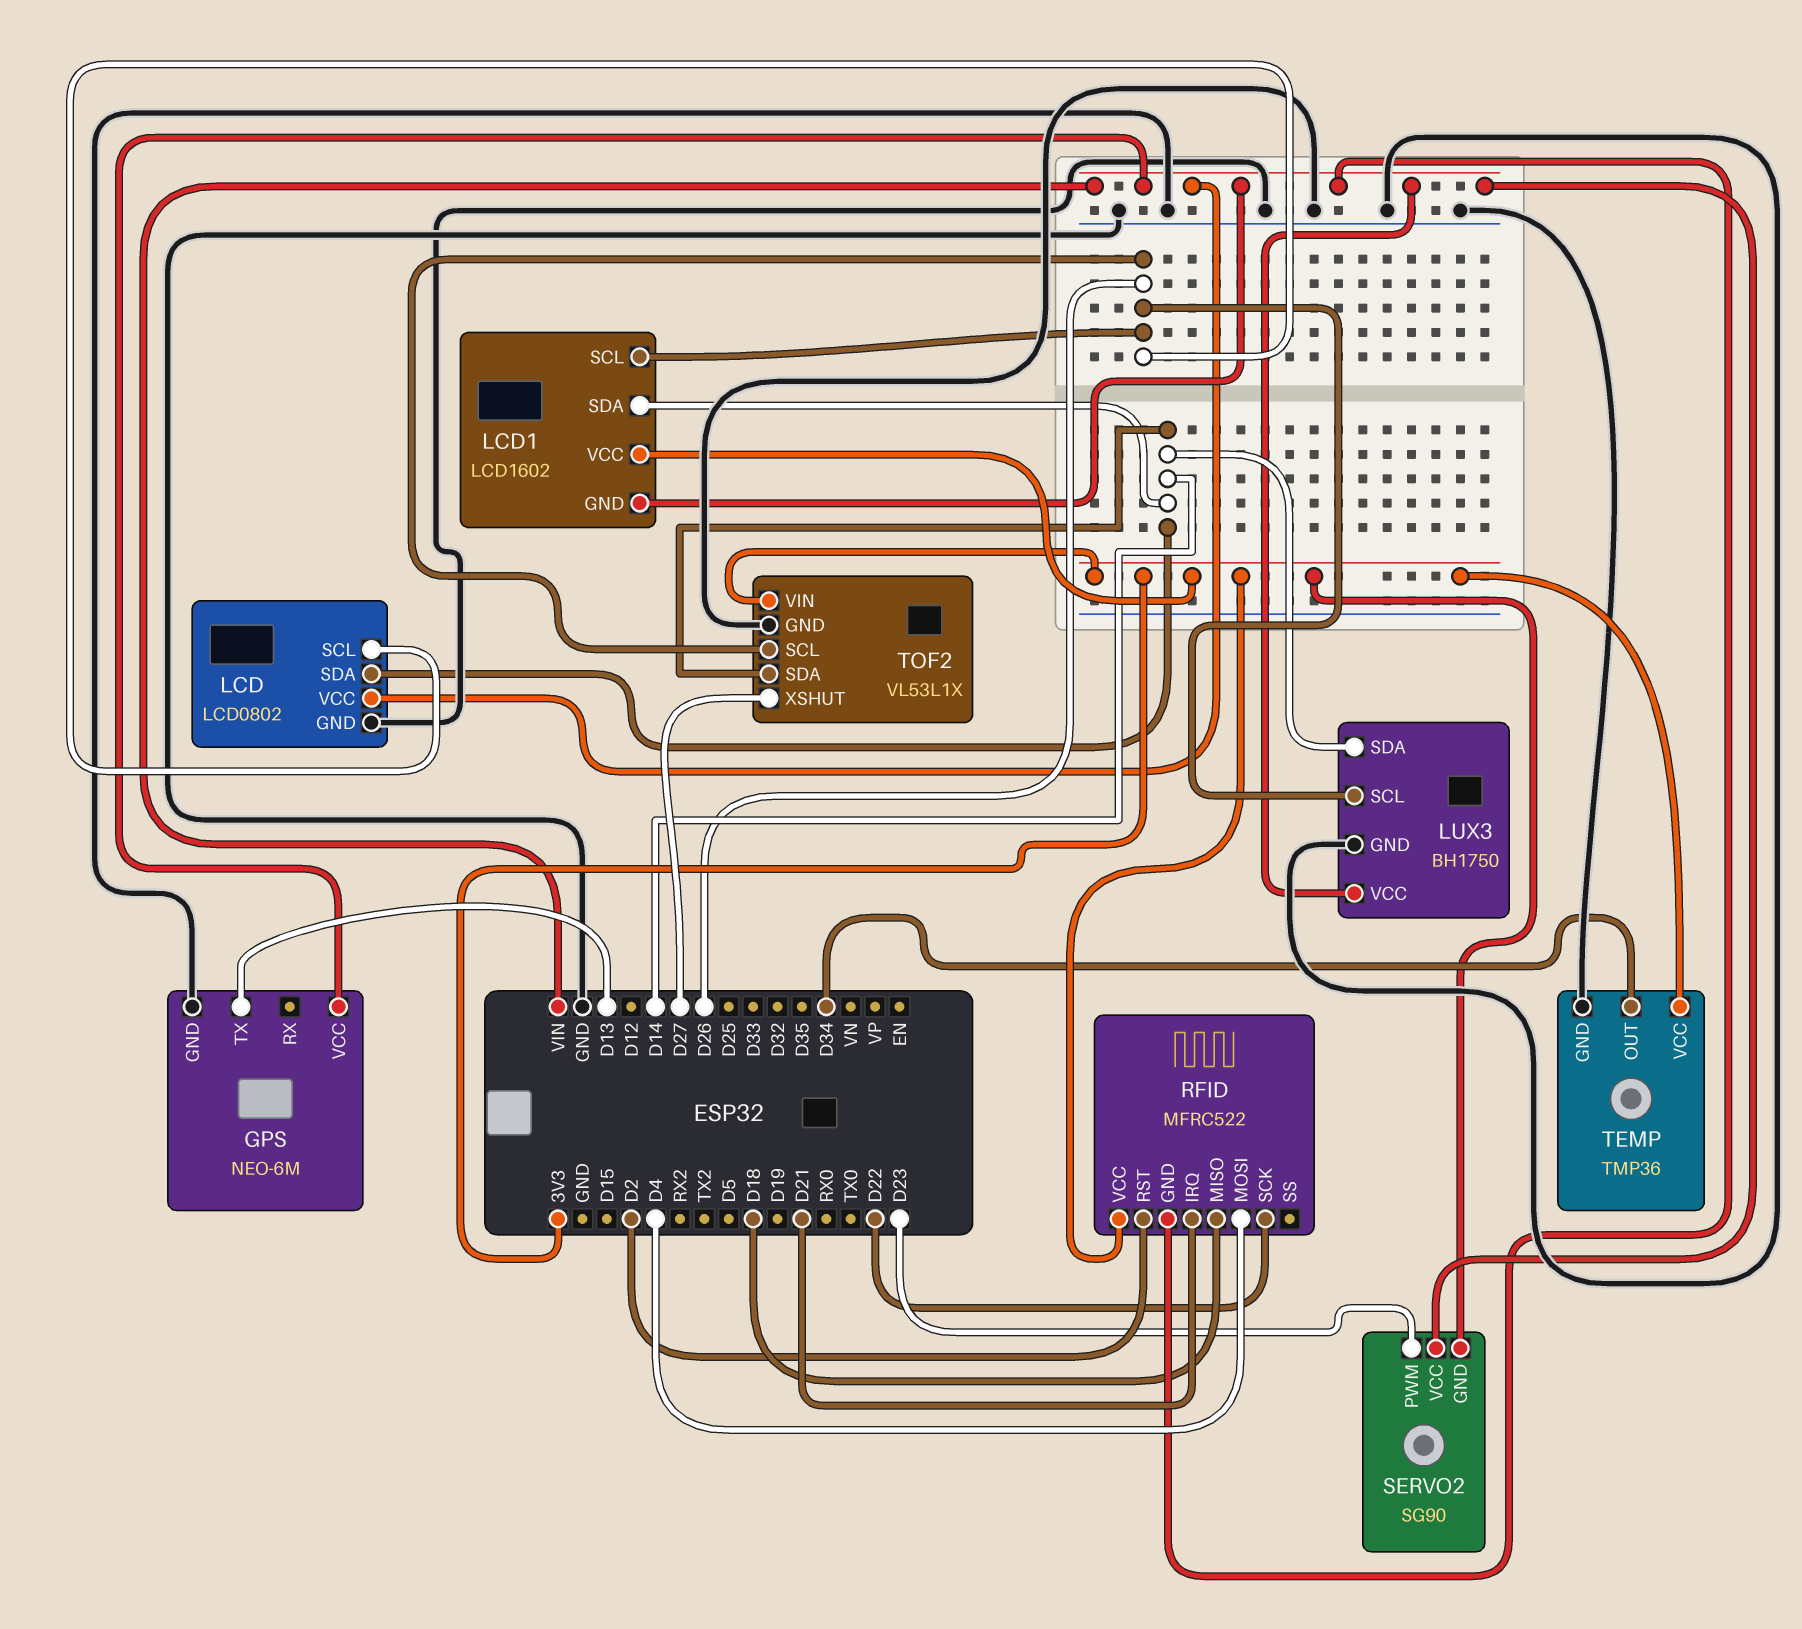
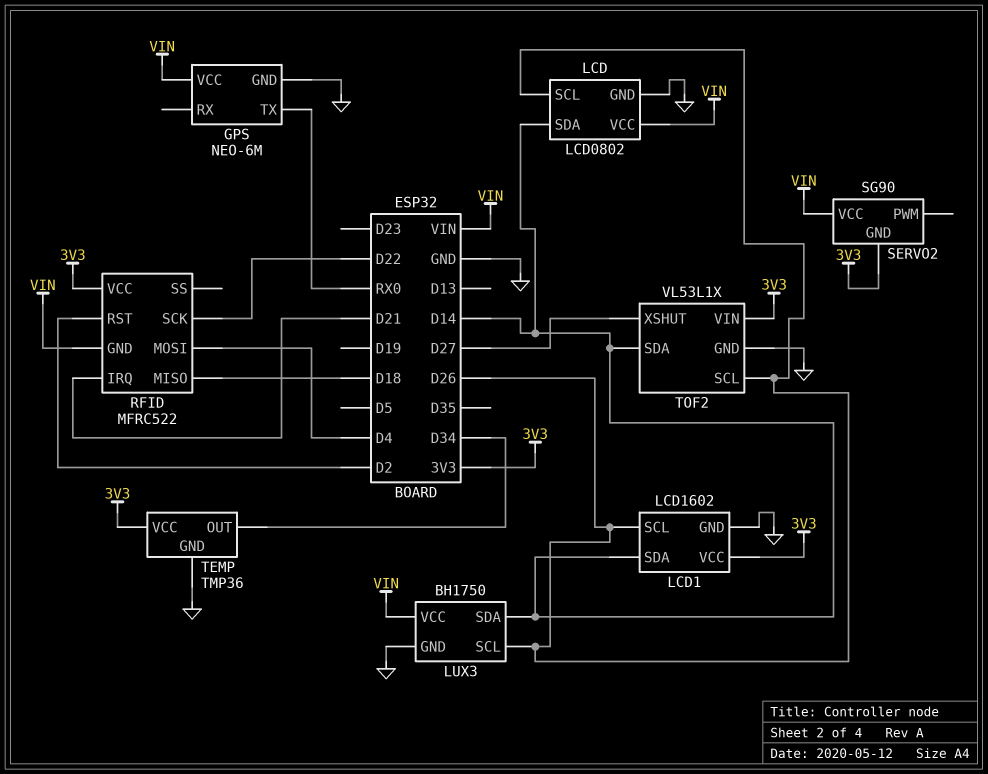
GPS pin TX: D13 -> RX0
LCD1 pin GND: VIN -> GND
SERVO2 pin PWM: D23 -> none

